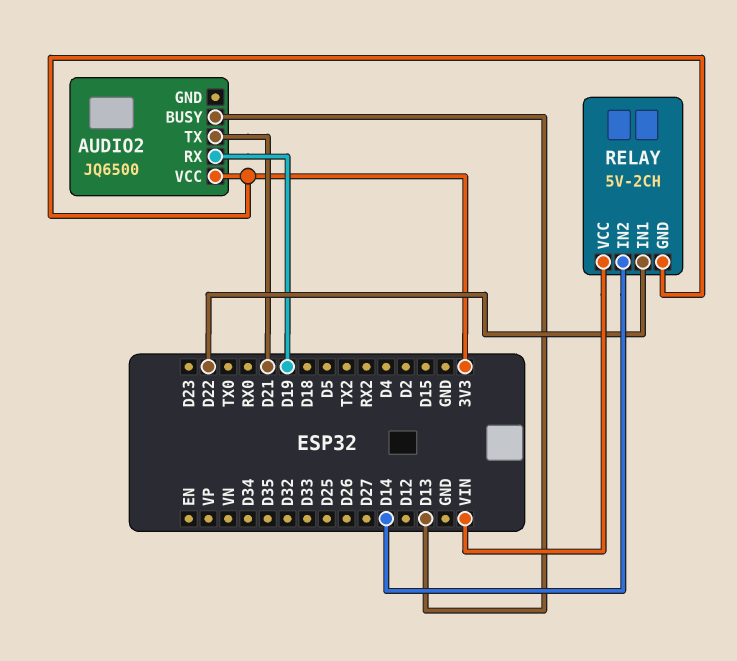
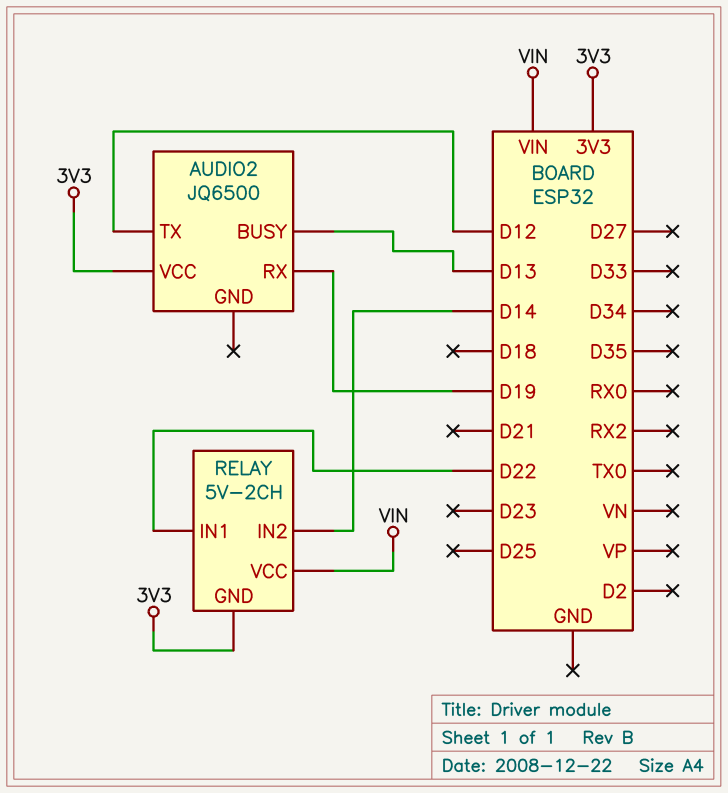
AUDIO2 pin TX: D21 -> D12

